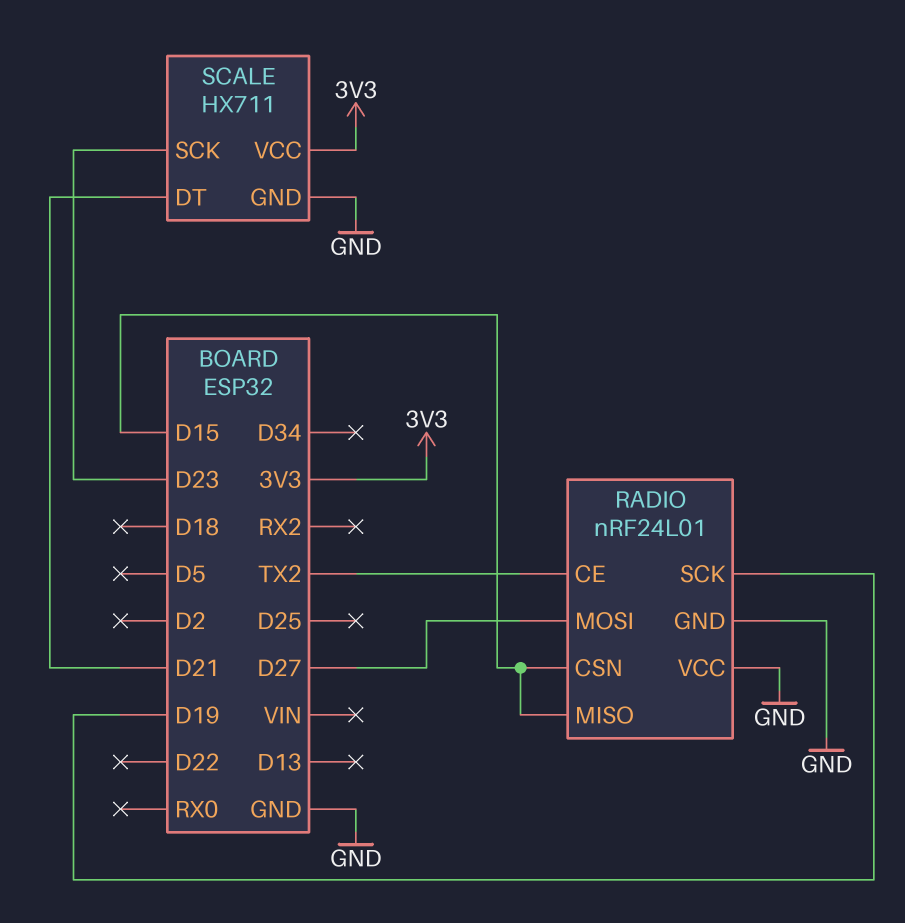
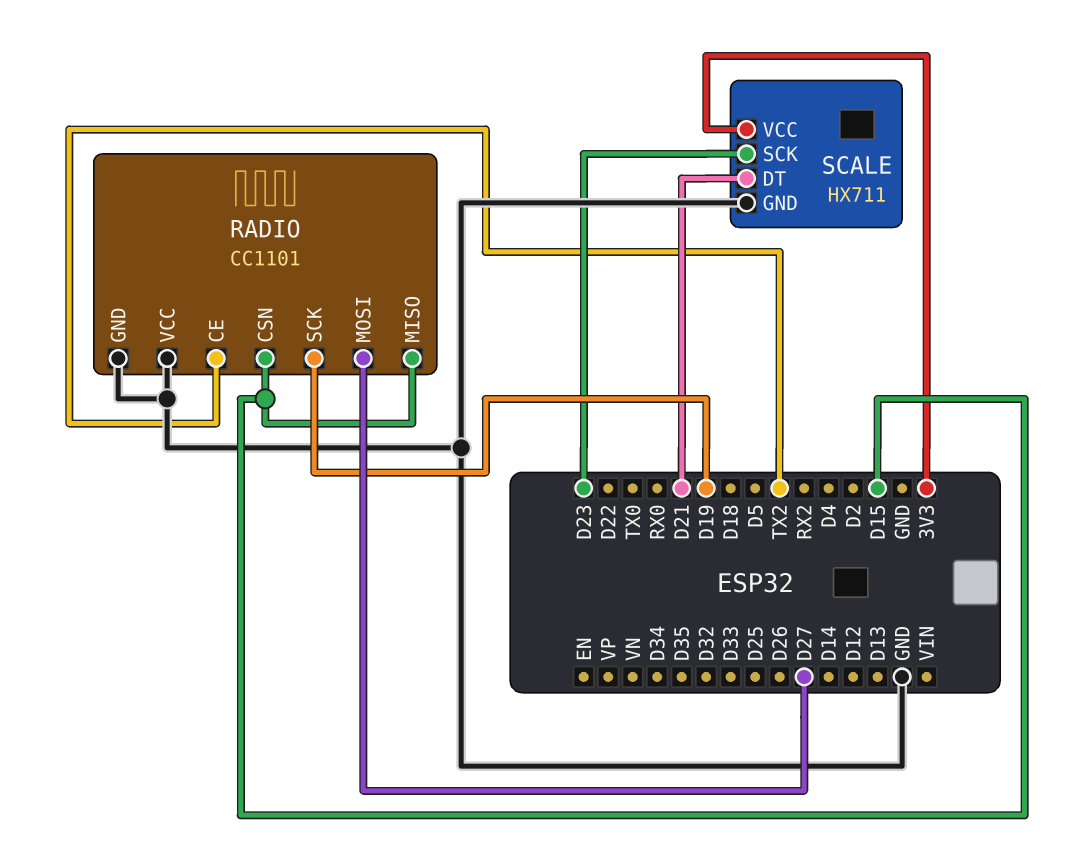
RADIO: nRF24L01 -> CC1101

